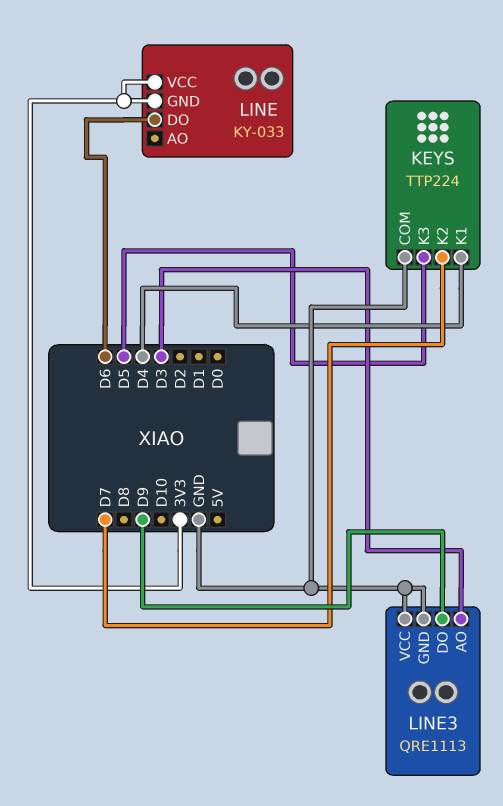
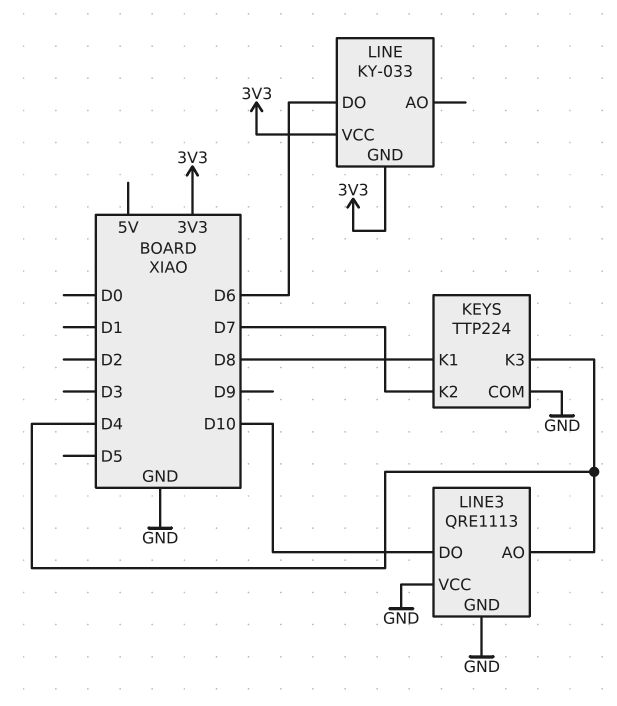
KEYS pin K1: D4 -> D8
KEYS pin K3: D5 -> D4
LINE3 pin AO: D3 -> D4
LINE3 pin DO: D9 -> D10

